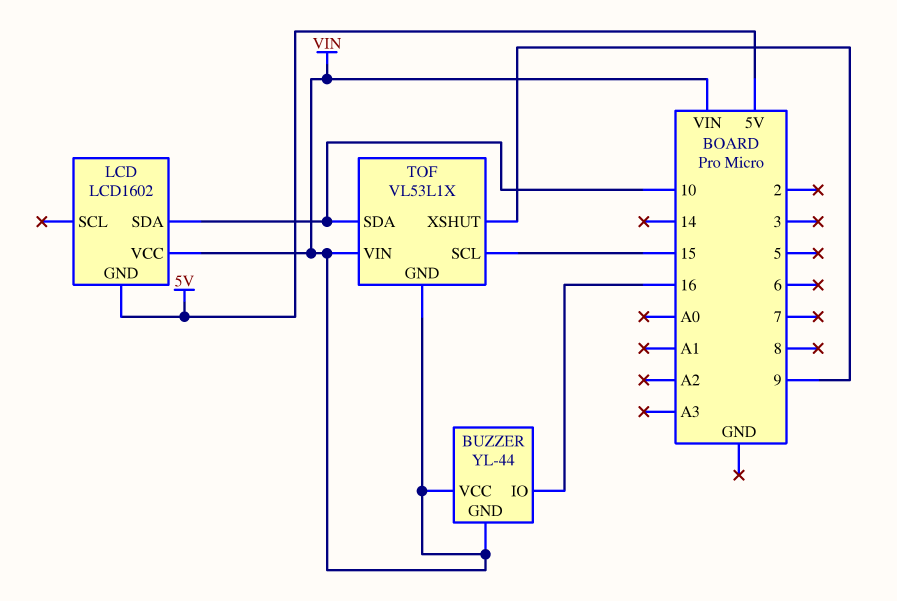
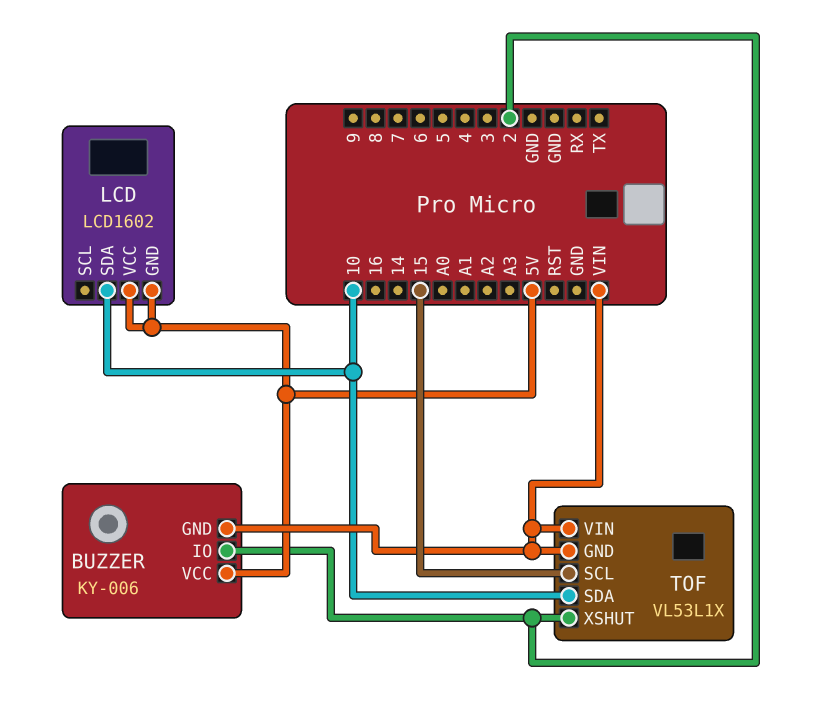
BUZZER: YL-44 -> KY-006
BUZZER pin IO: 16 -> 2
BUZZER pin VCC: VIN -> 5V
LCD pin VCC: VIN -> 5V
TOF pin XSHUT: 9 -> 2

